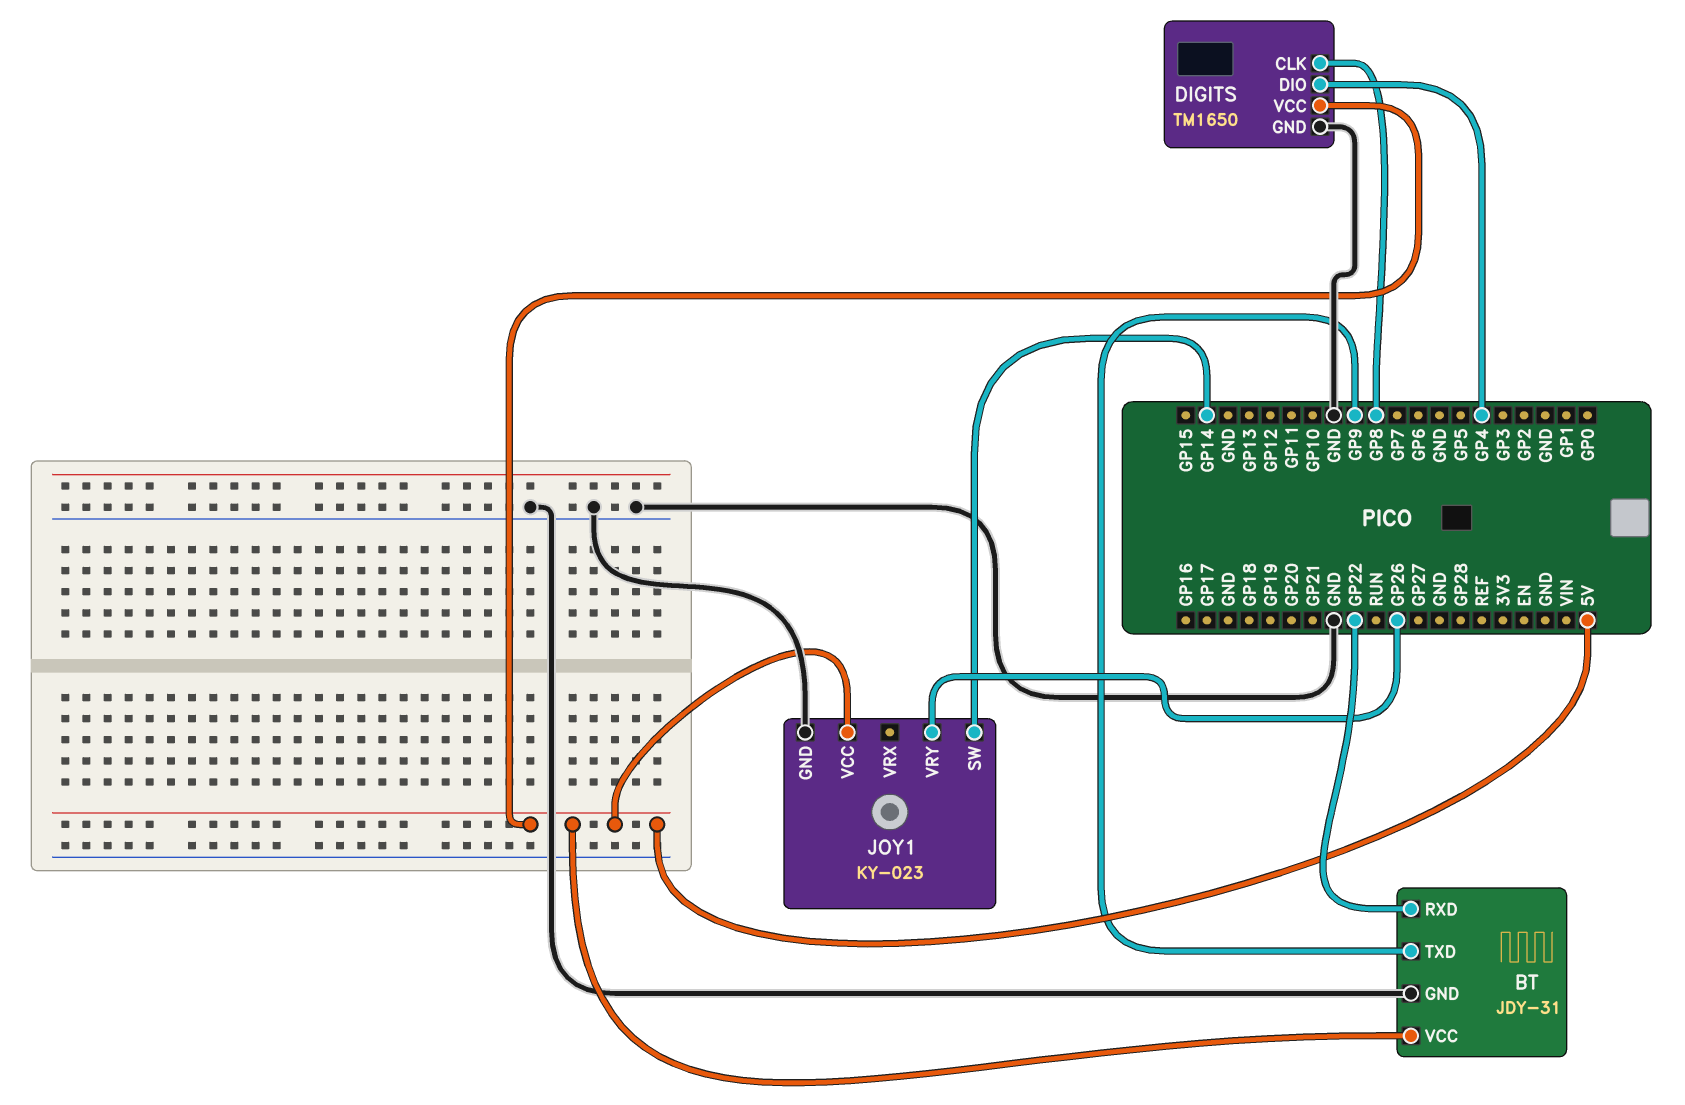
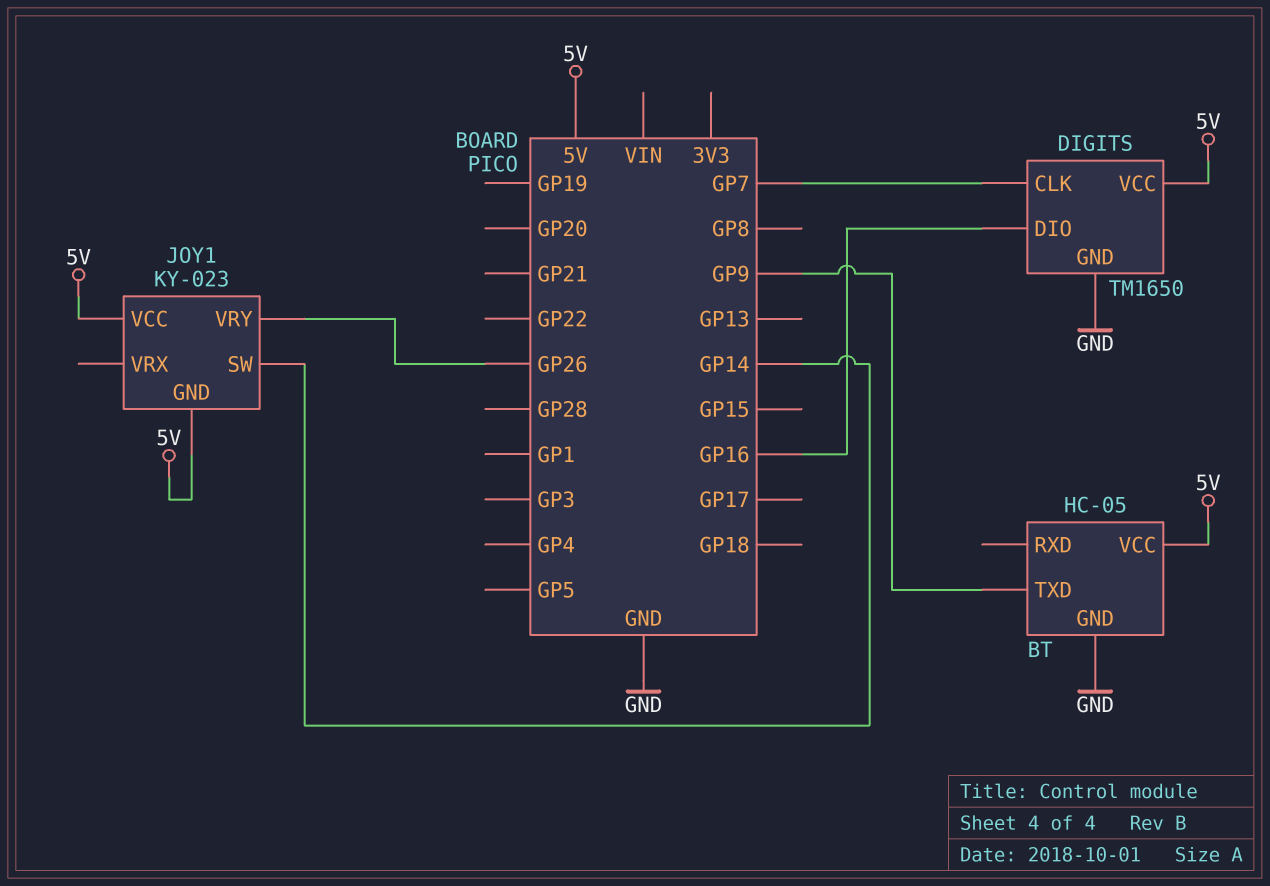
BT: JDY-31 -> HC-05
BT pin RXD: GP22 -> none
DIGITS pin CLK: GP8 -> GP7
DIGITS pin DIO: GP4 -> GP16
JOY1 pin GND: GND -> 5V

